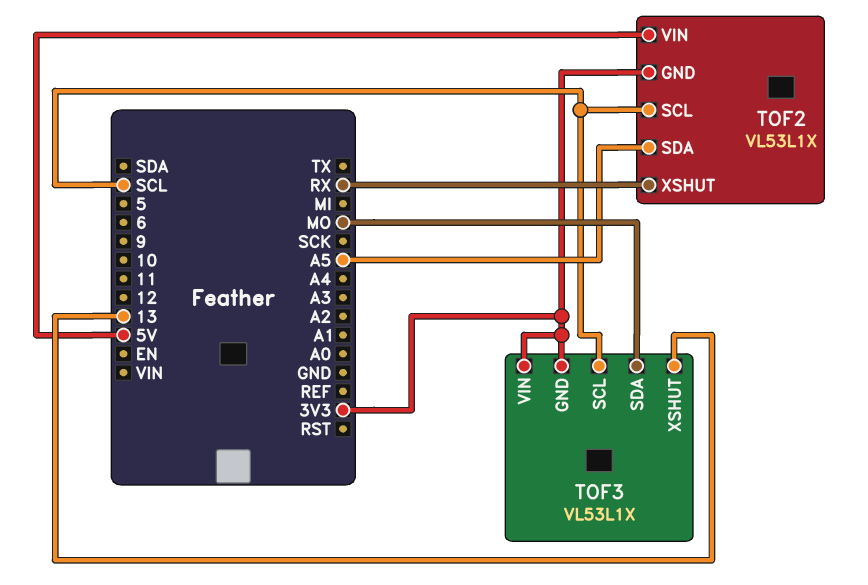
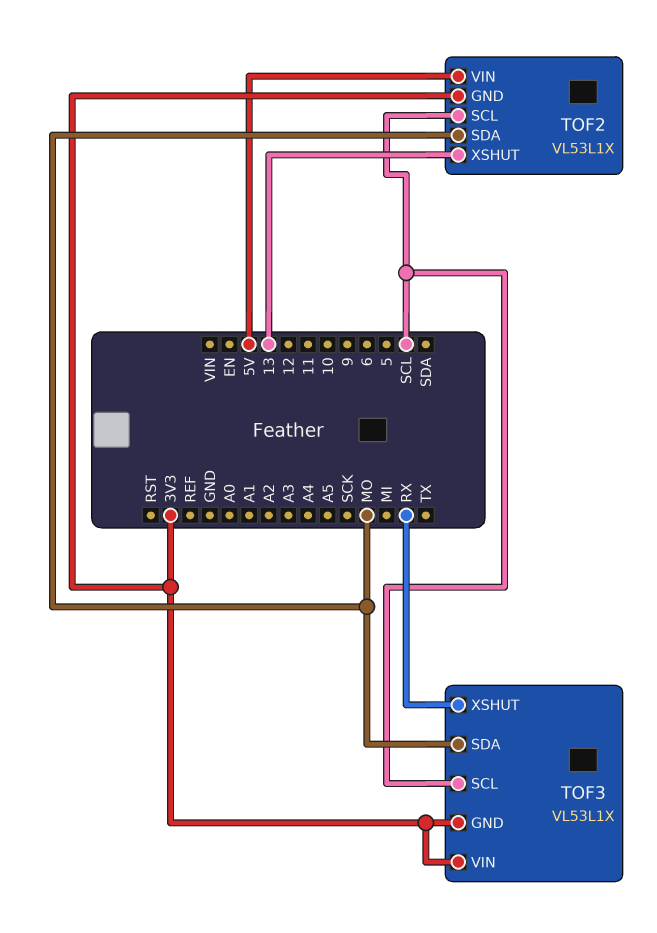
TOF2 pin SDA: A5 -> MO
TOF2 pin XSHUT: RX -> 13
TOF3 pin XSHUT: 13 -> RX

